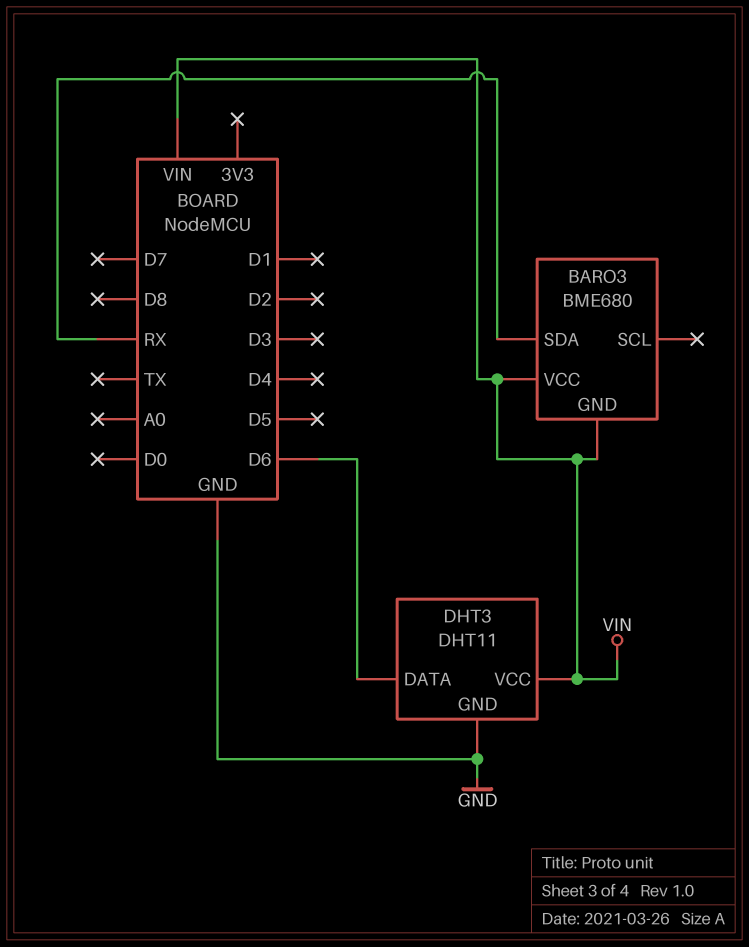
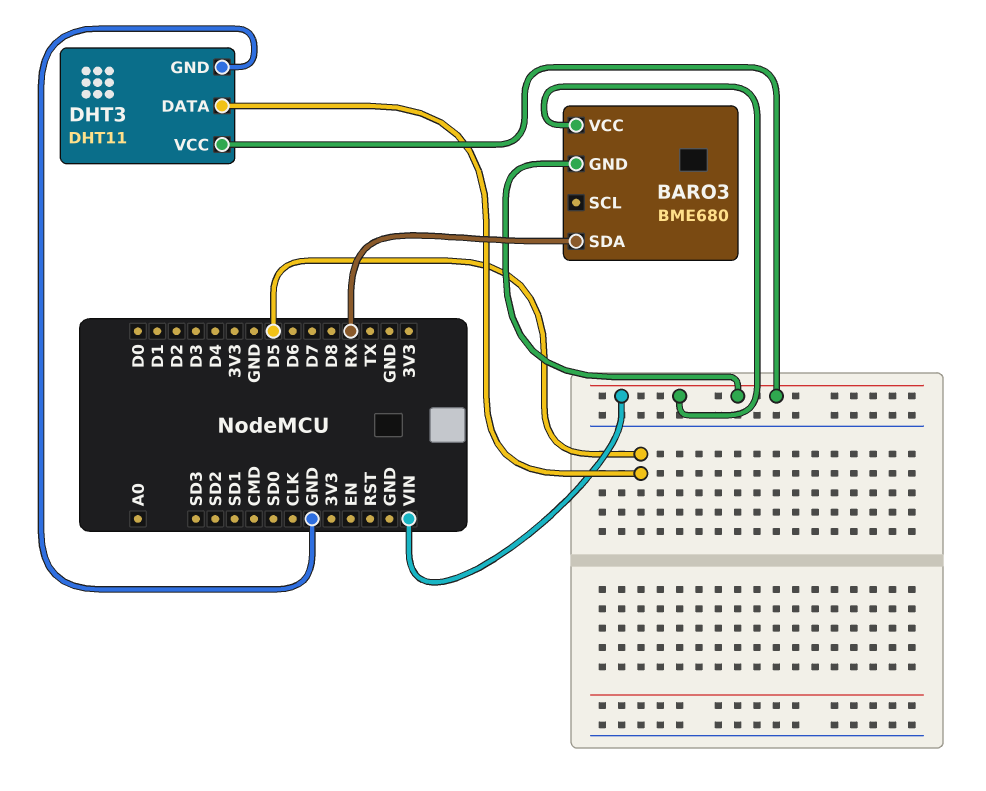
DHT3 pin DATA: D6 -> D5

